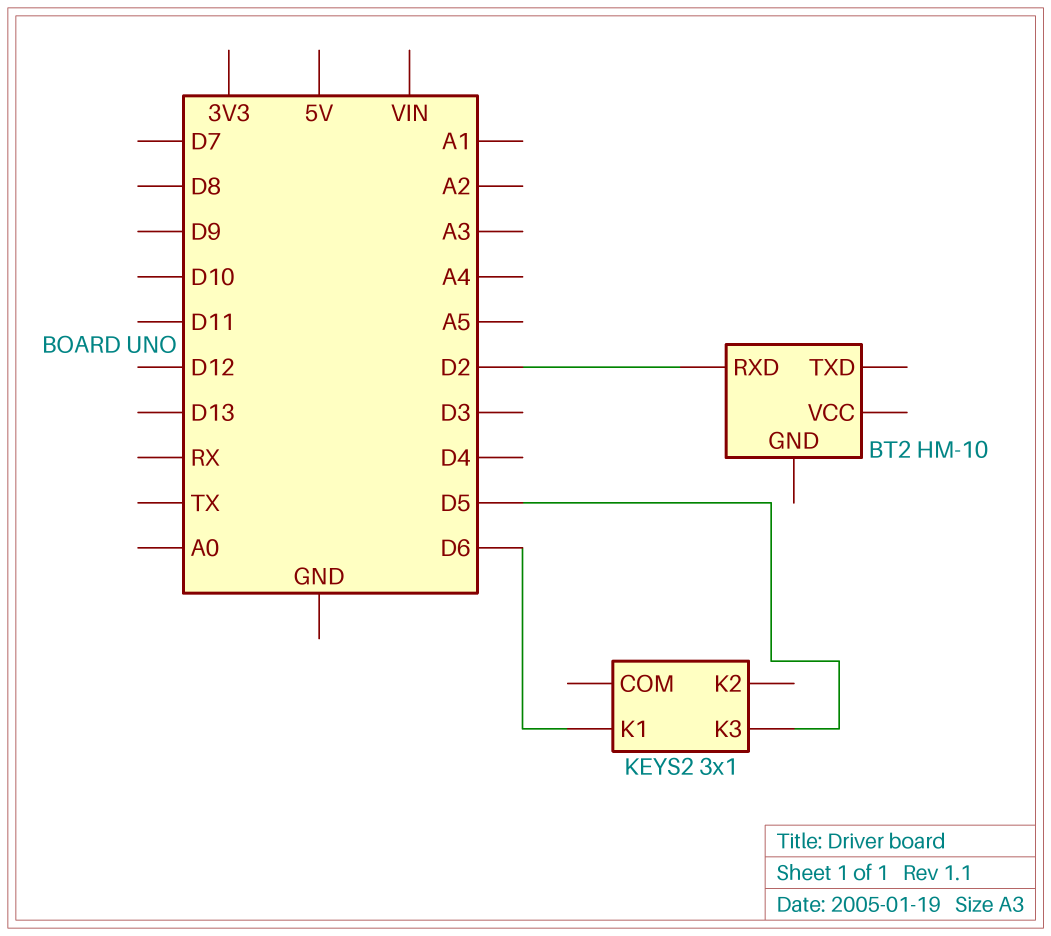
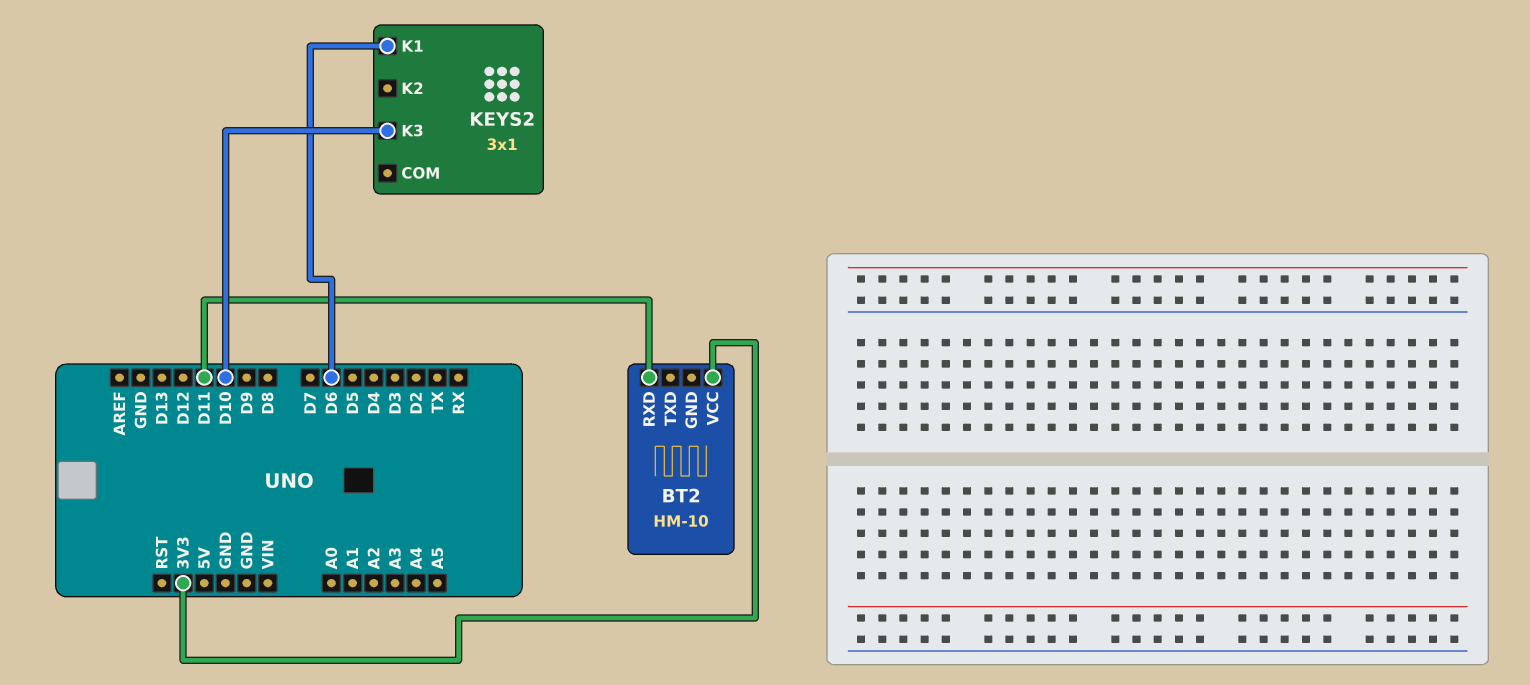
BT2 pin RXD: D2 -> D11
BT2 pin VCC: none -> 3V3
KEYS2 pin K3: D5 -> D10

